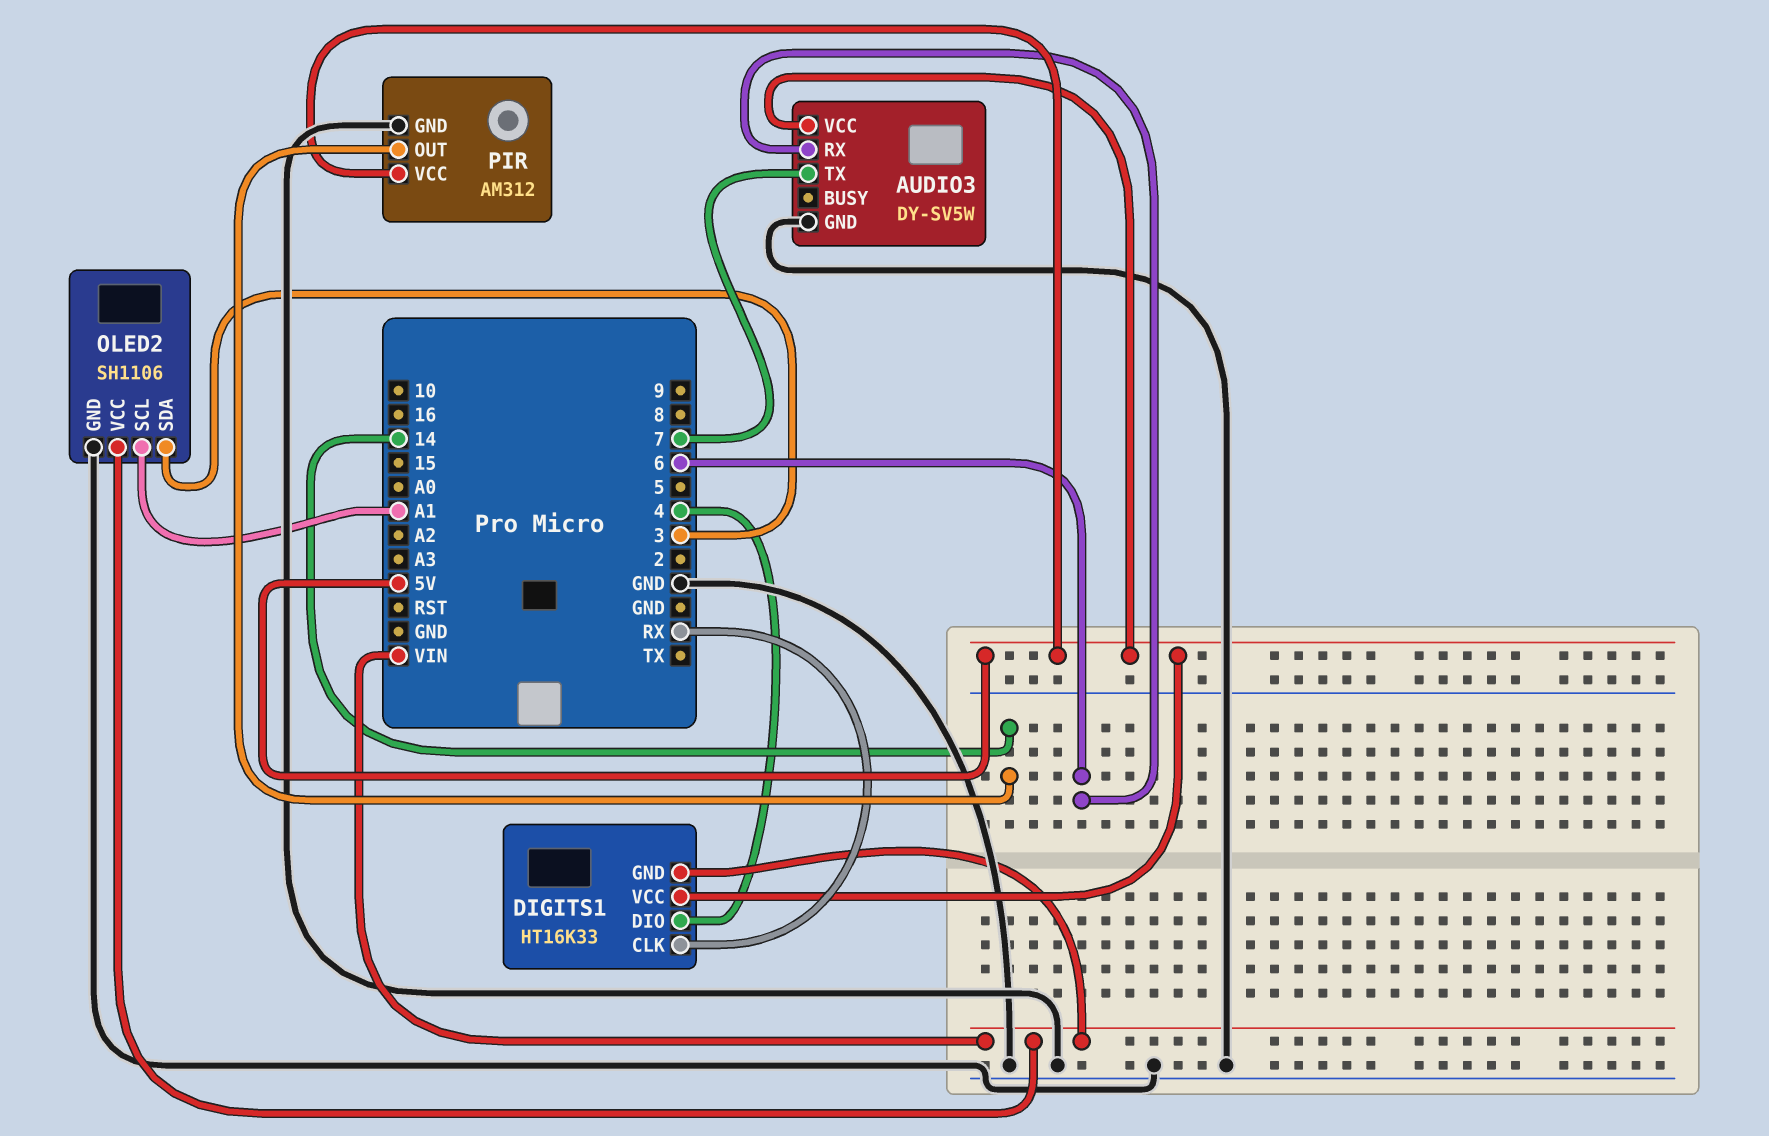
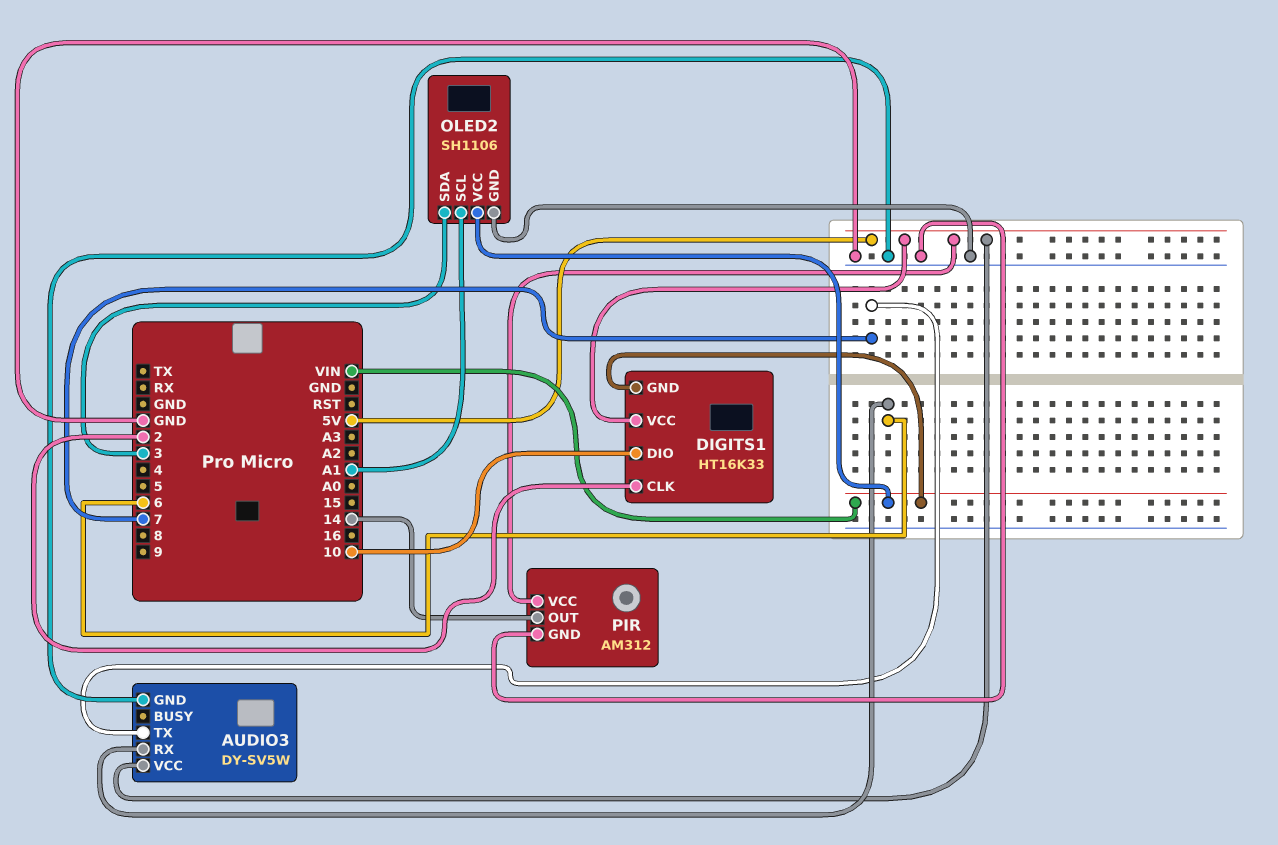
DIGITS1 pin CLK: RX -> 2
DIGITS1 pin DIO: 4 -> 10

